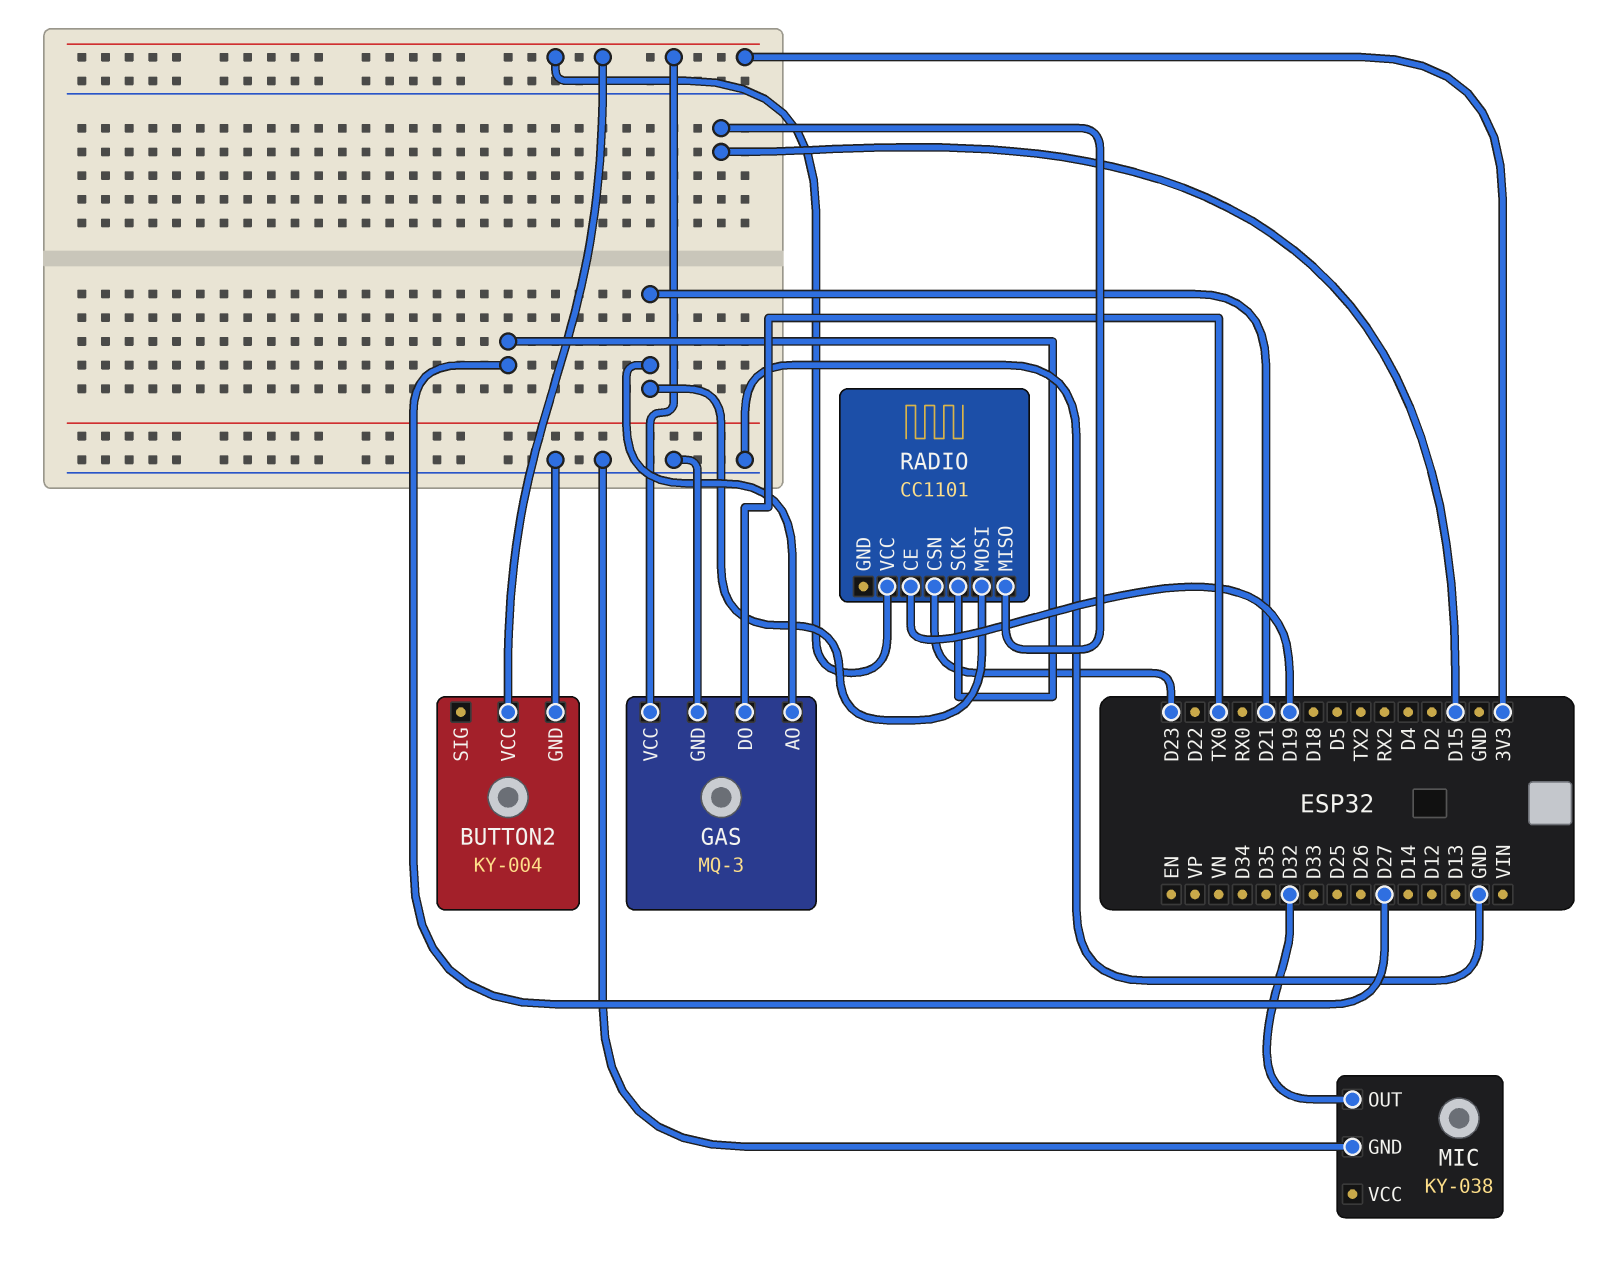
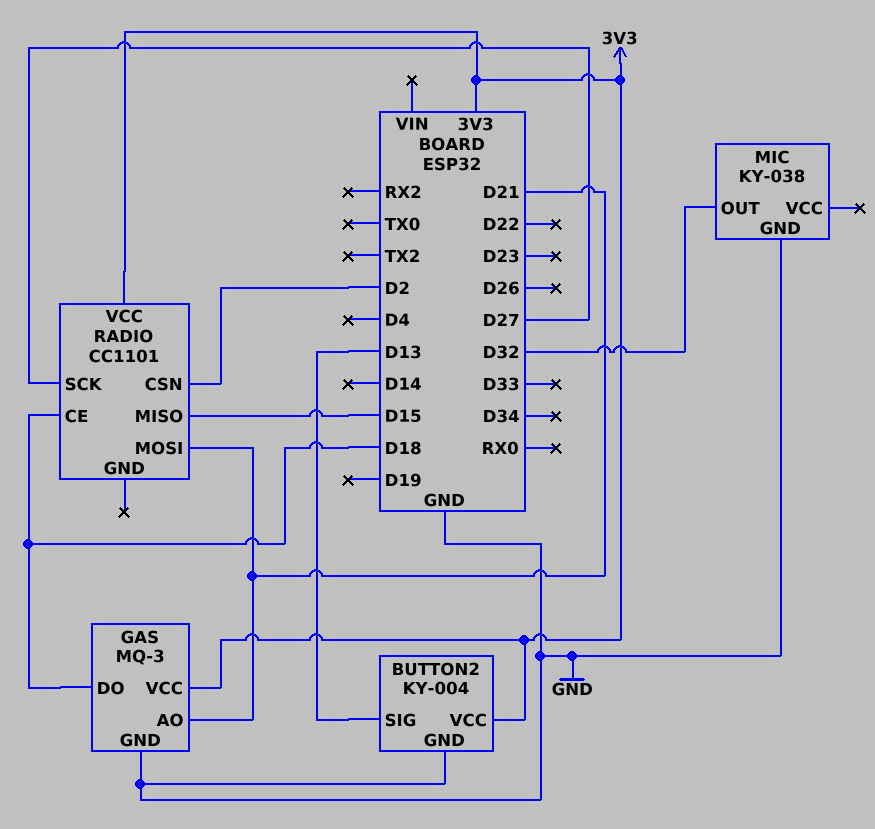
BUTTON2 pin SIG: none -> D13
GAS pin DO: TX0 -> D18
RADIO pin CE: D19 -> D18
RADIO pin CSN: D23 -> D2

